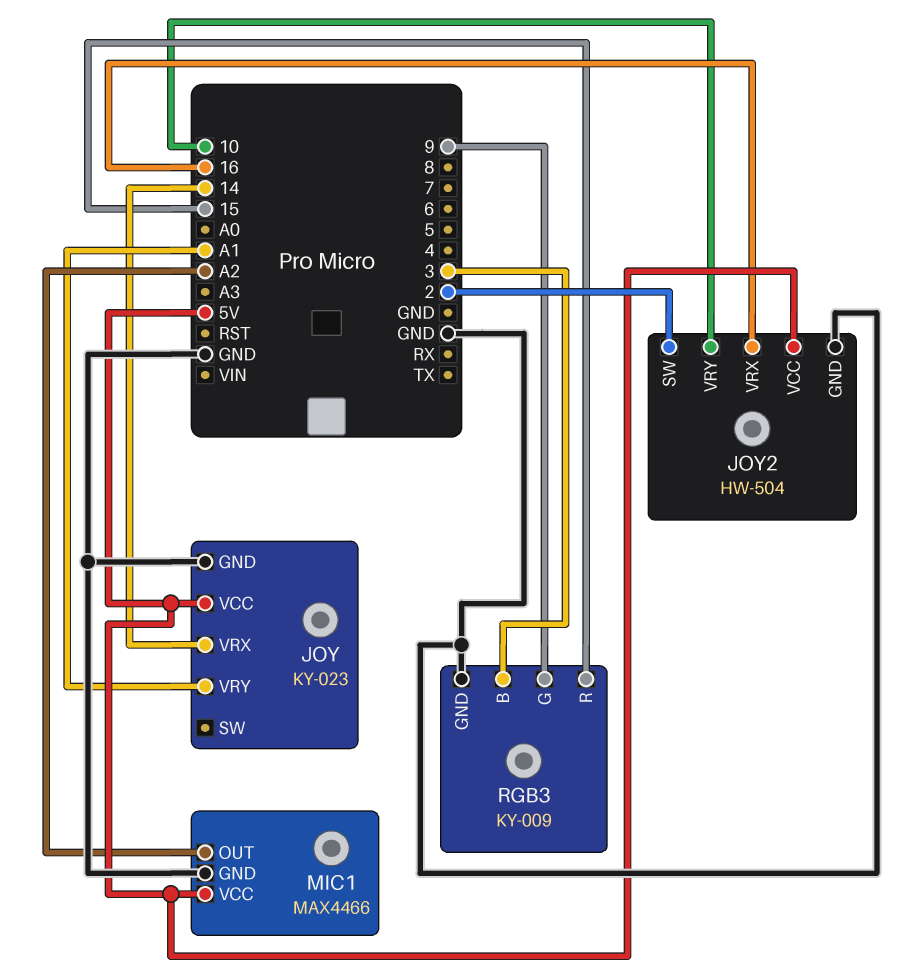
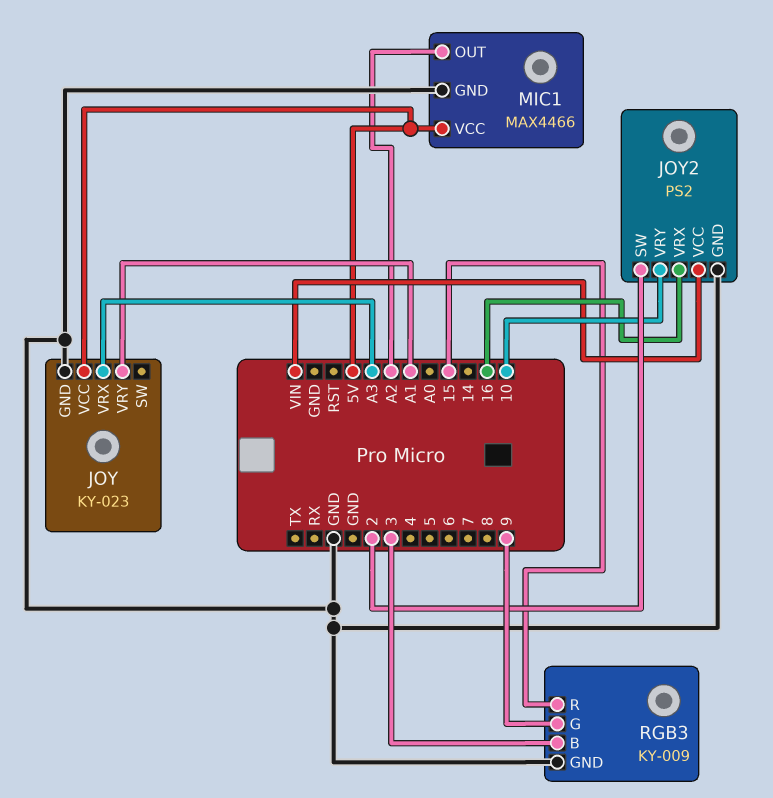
JOY pin VRX: 14 -> A3
JOY2: HW-504 -> PS2
JOY2 pin VCC: 5V -> VIN

